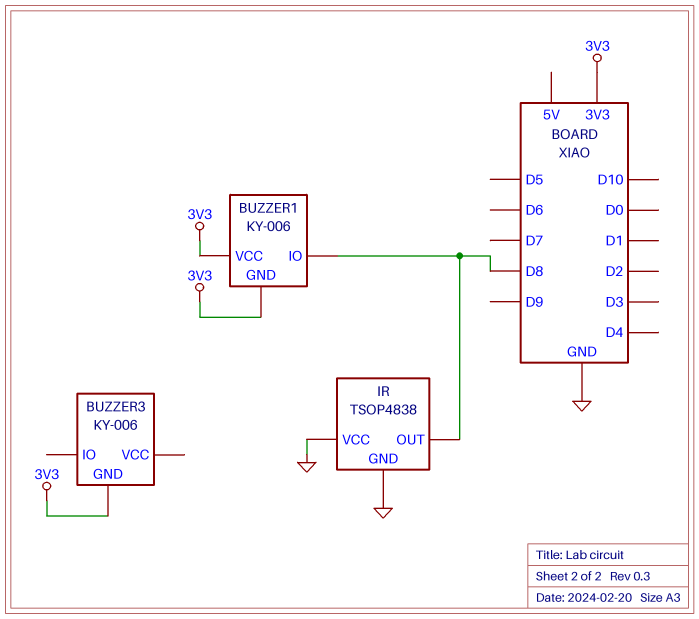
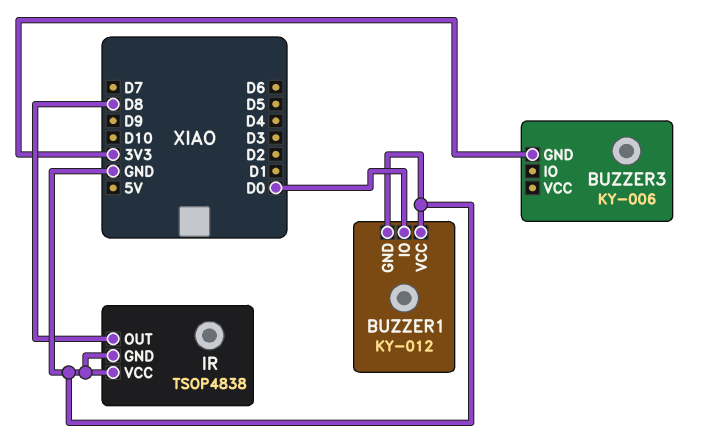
BUZZER1: KY-006 -> KY-012
BUZZER1 pin GND: 3V3 -> GND
BUZZER1 pin IO: D8 -> D0
BUZZER1 pin VCC: 3V3 -> GND

